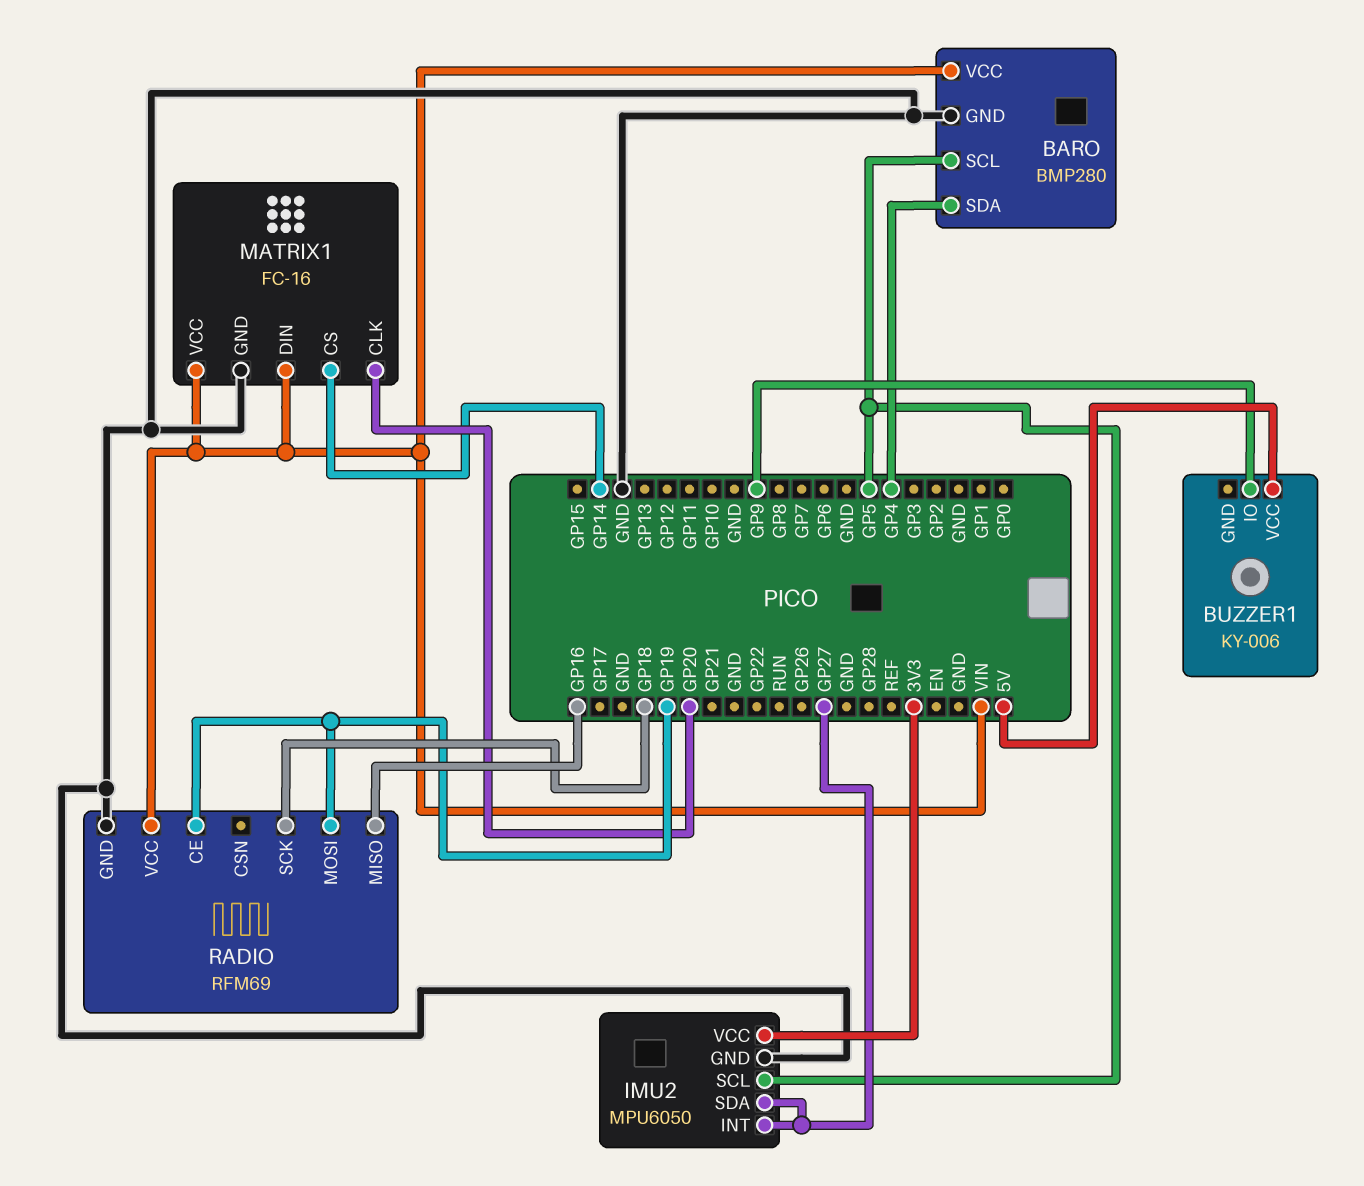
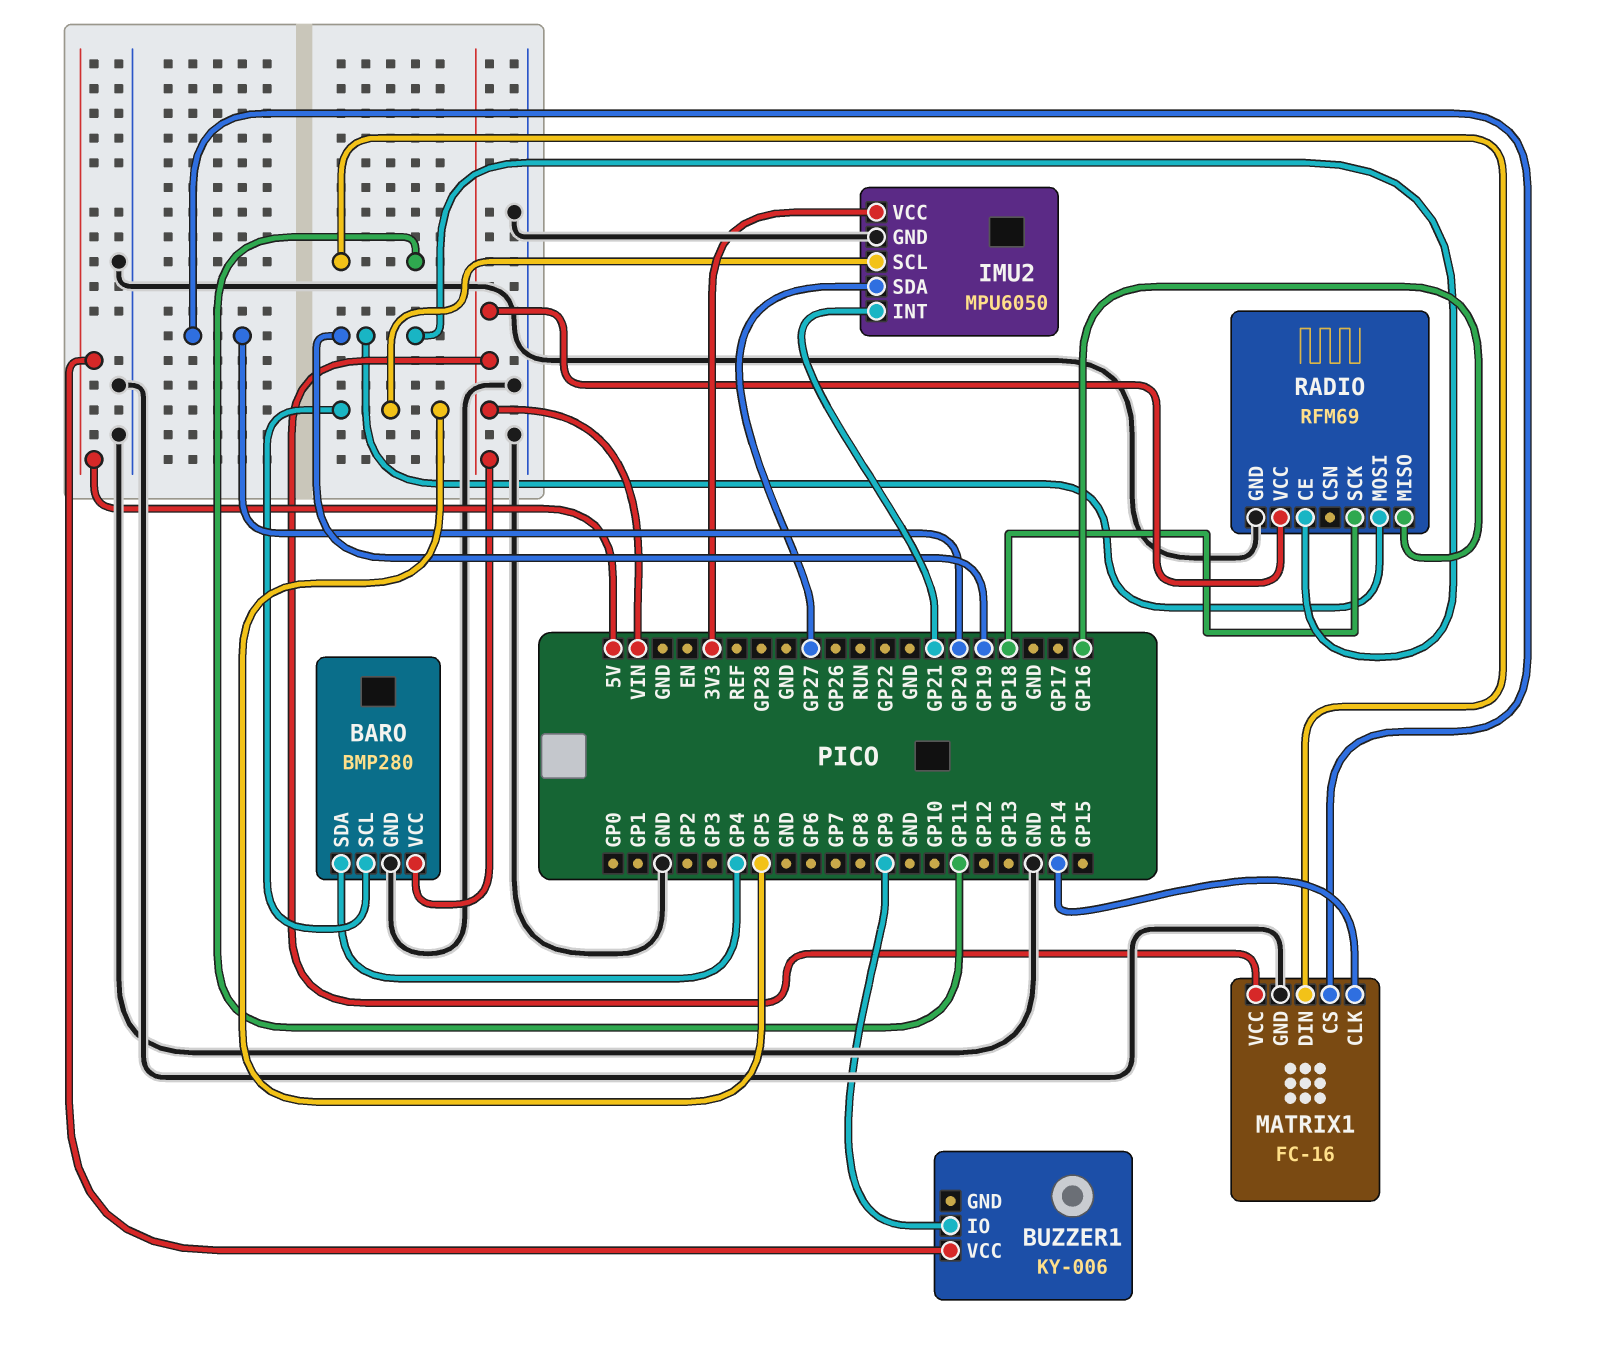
IMU2 pin INT: GP27 -> GP21
MATRIX1 pin CLK: GP20 -> GP14
MATRIX1 pin CS: GP14 -> GP20
MATRIX1 pin DIN: VIN -> GP11

